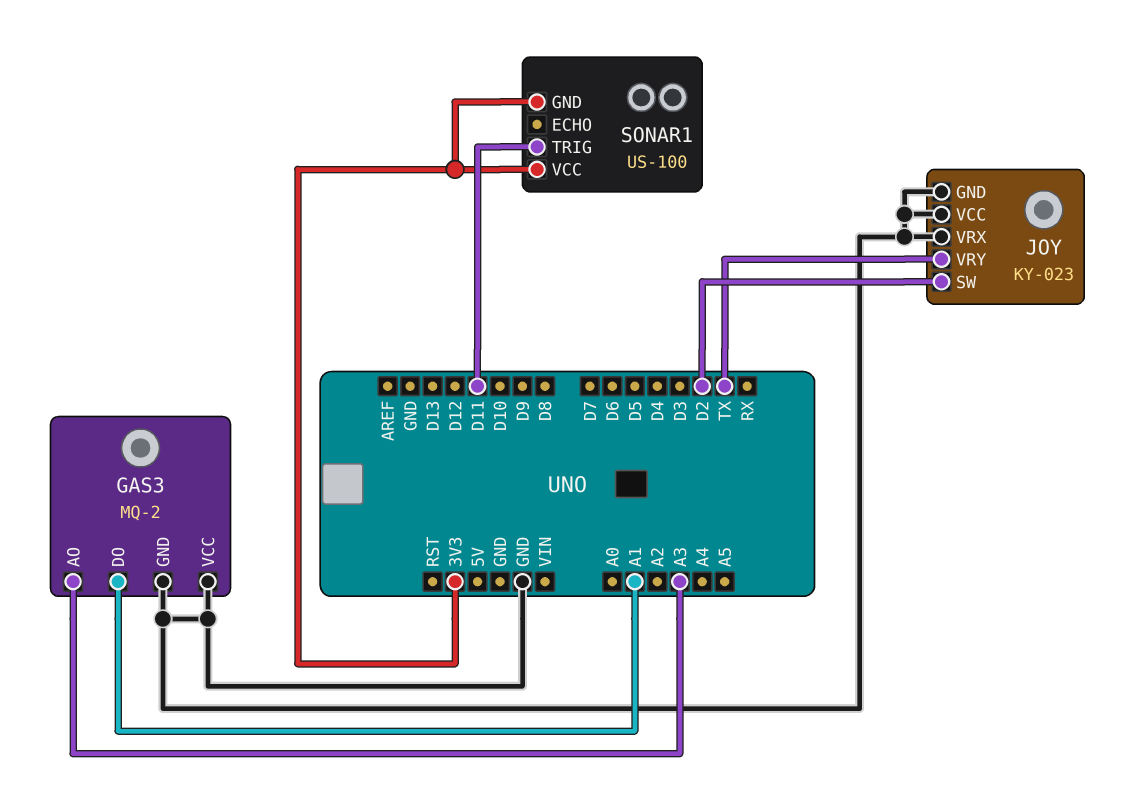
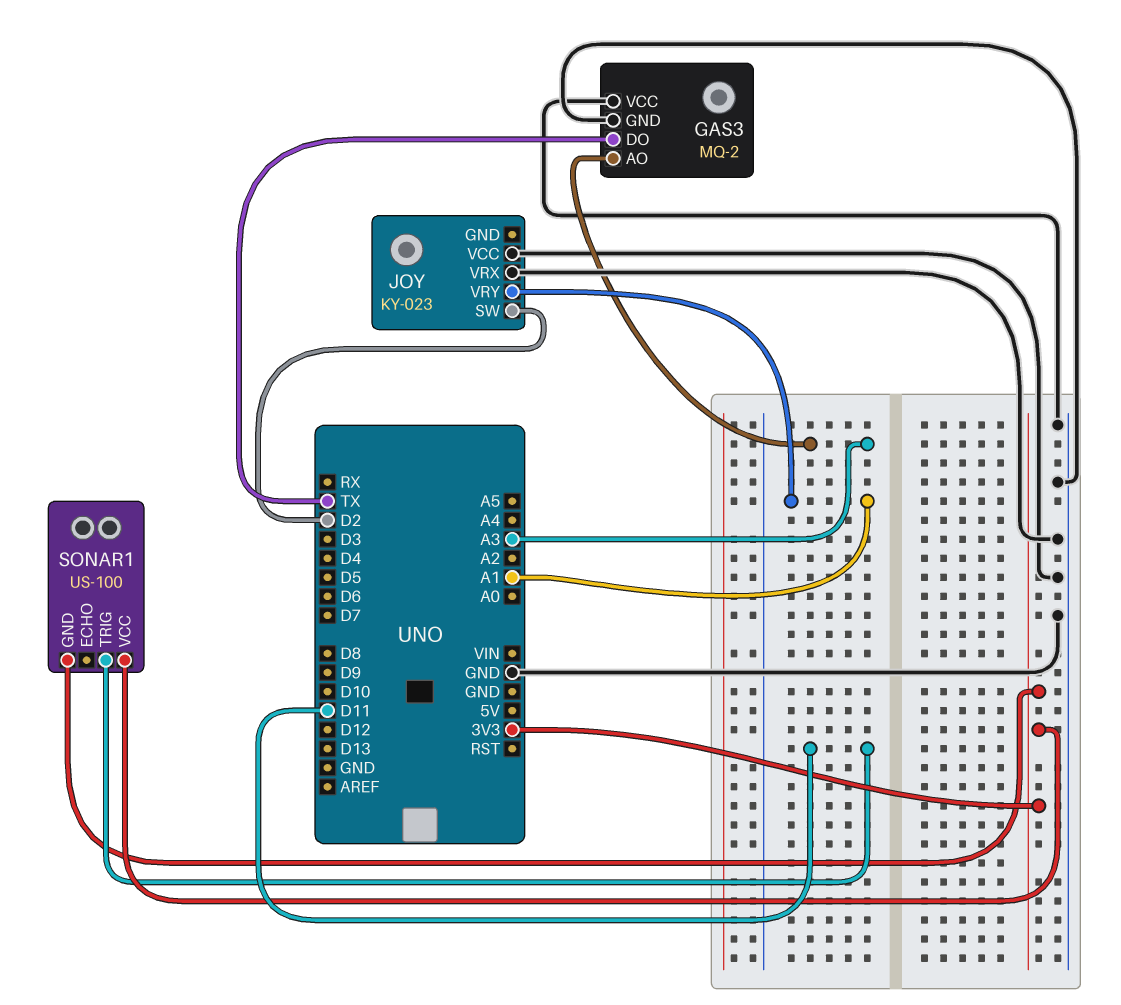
GAS3 pin DO: A1 -> TX
JOY pin GND: GND -> none
JOY pin VRY: TX -> A1

